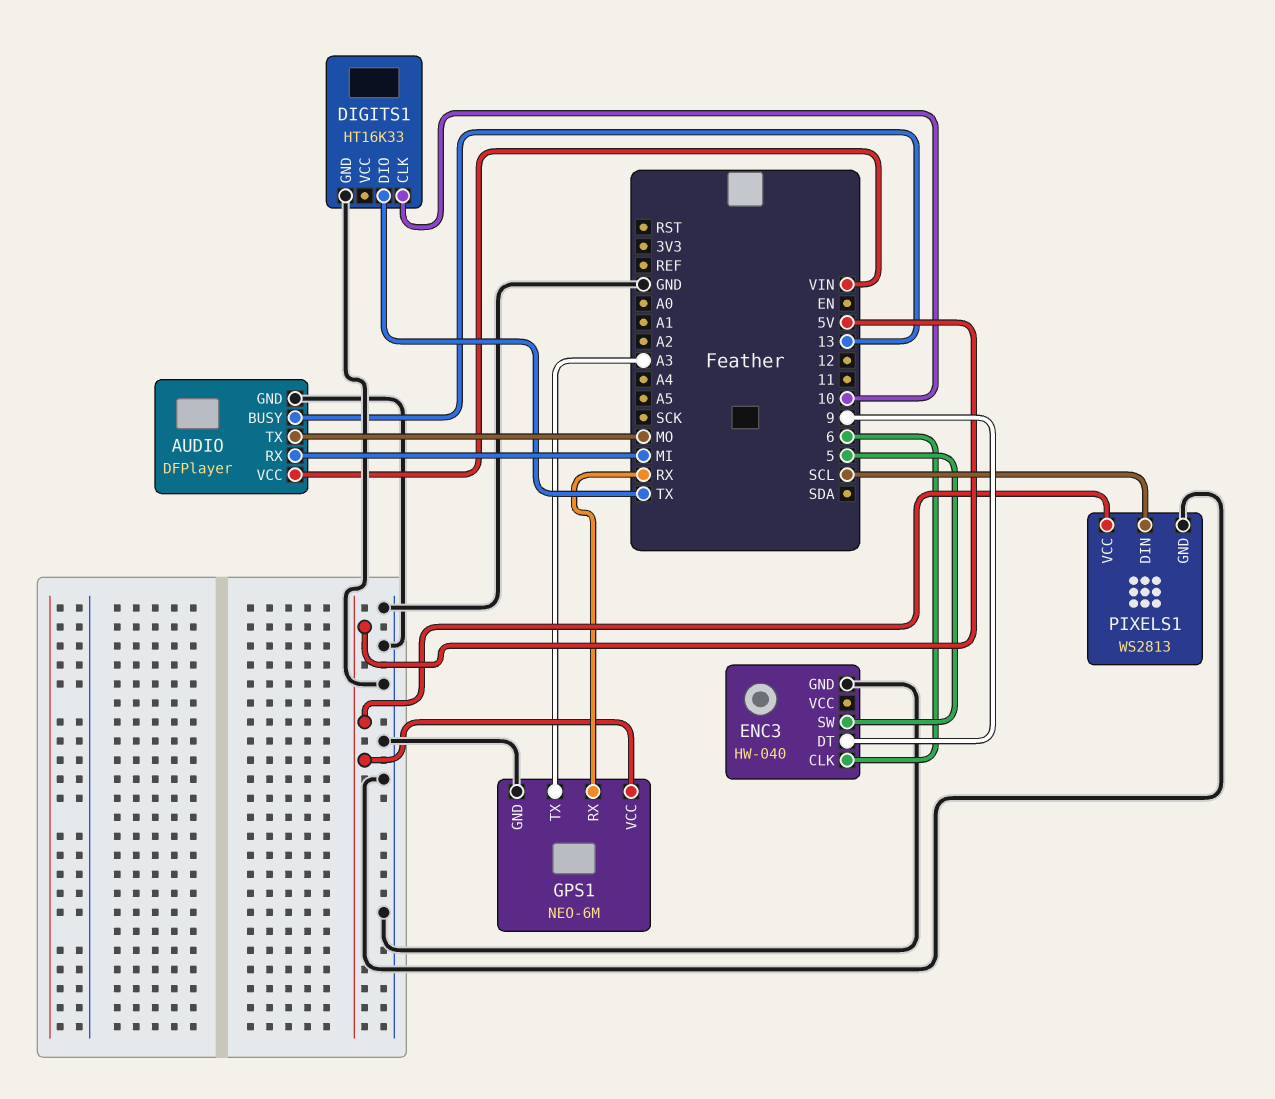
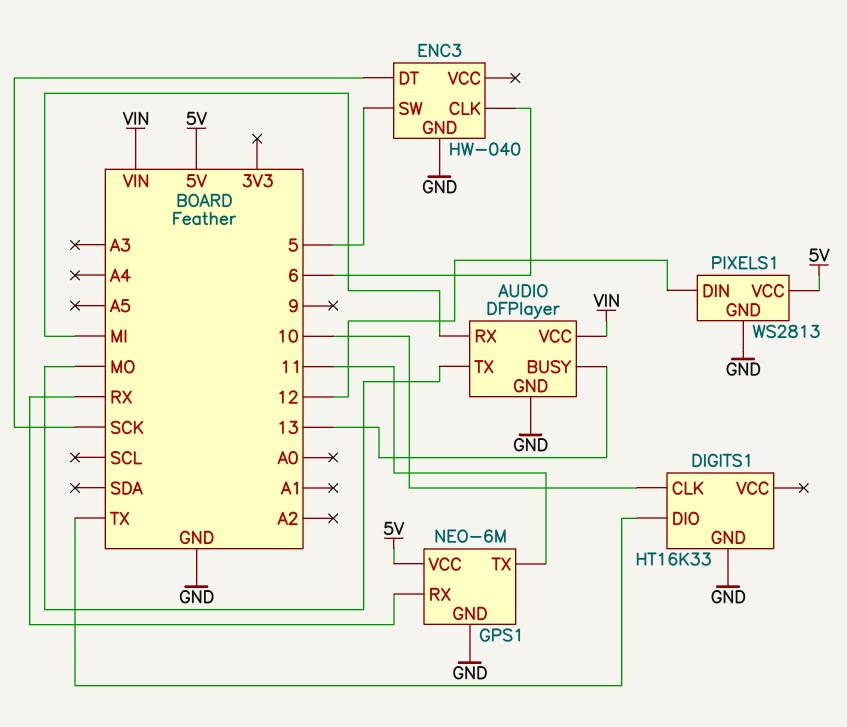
ENC3 pin DT: 9 -> SCK
GPS1 pin TX: A3 -> 11
PIXELS1 pin DIN: SCL -> 12

